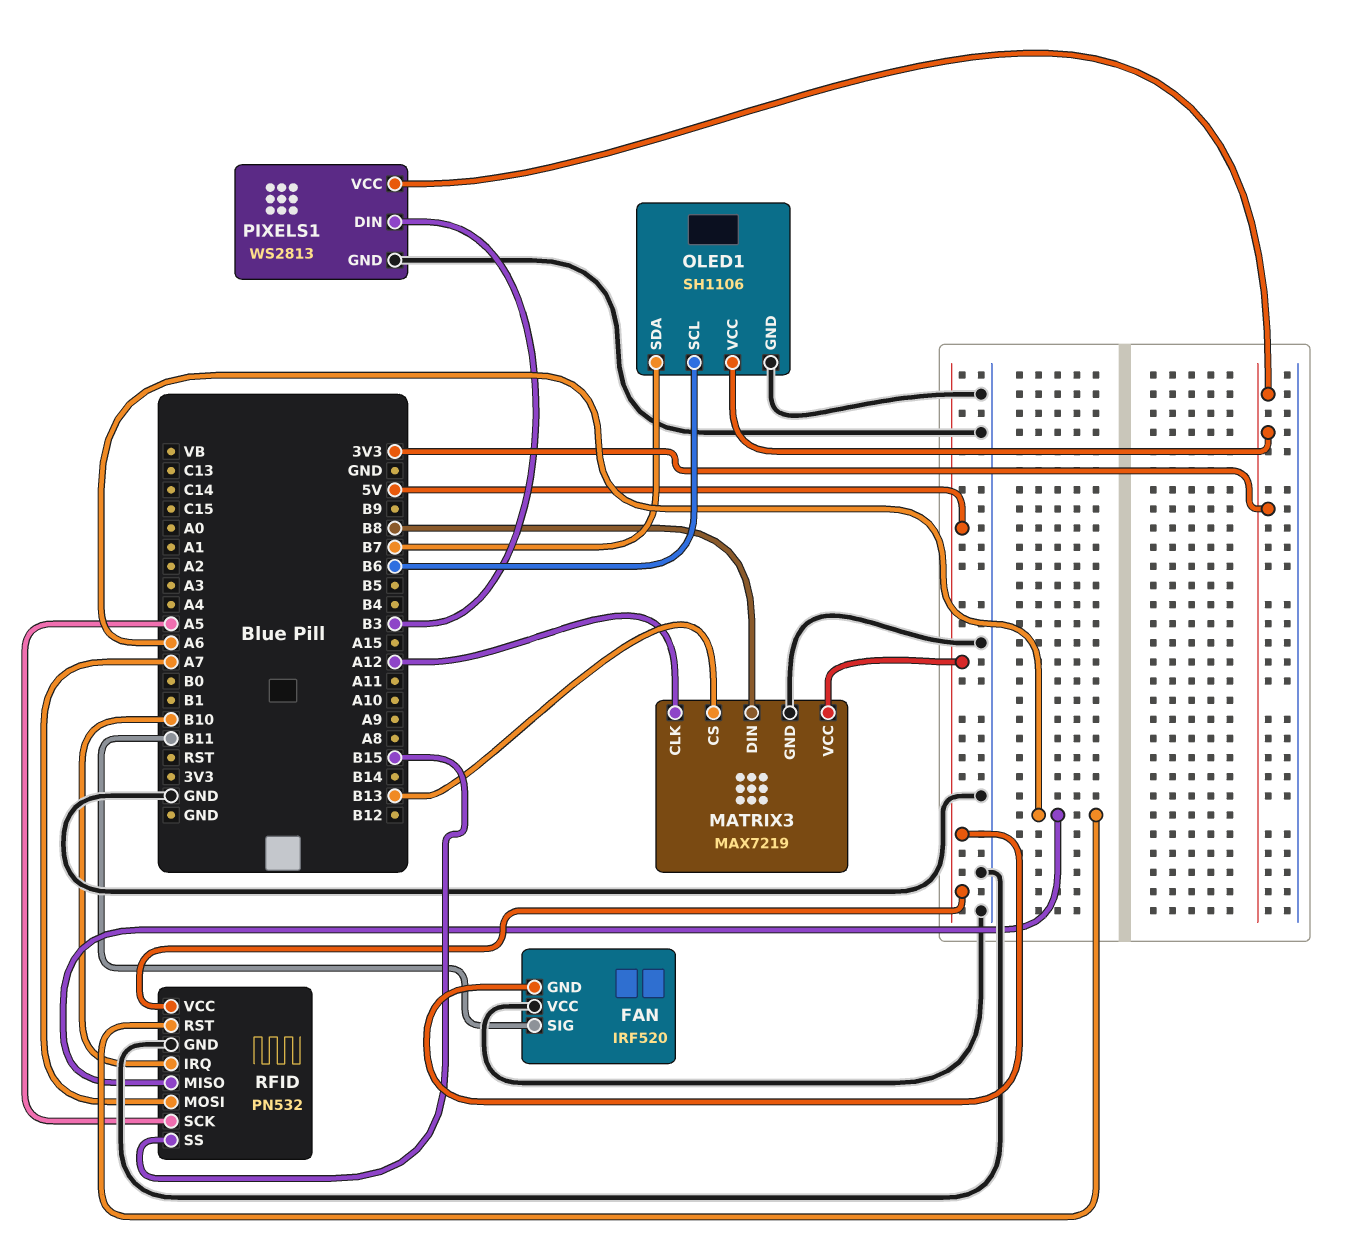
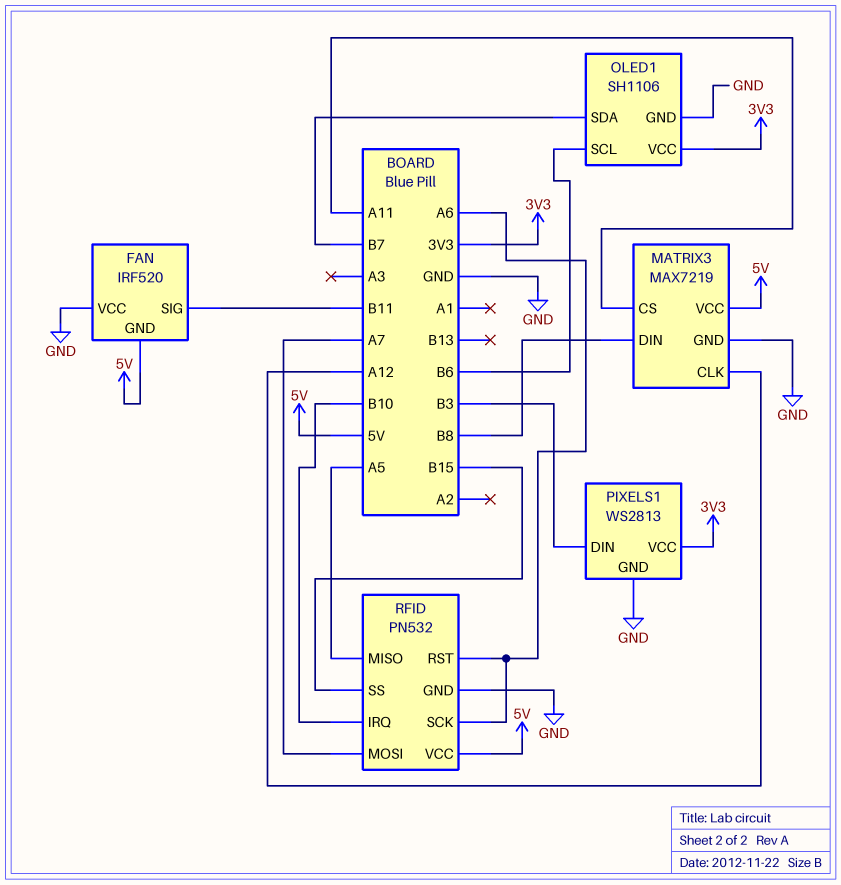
MATRIX3 pin CS: B13 -> A11
RFID pin MISO: A6 -> A5
RFID pin SCK: A5 -> A6

